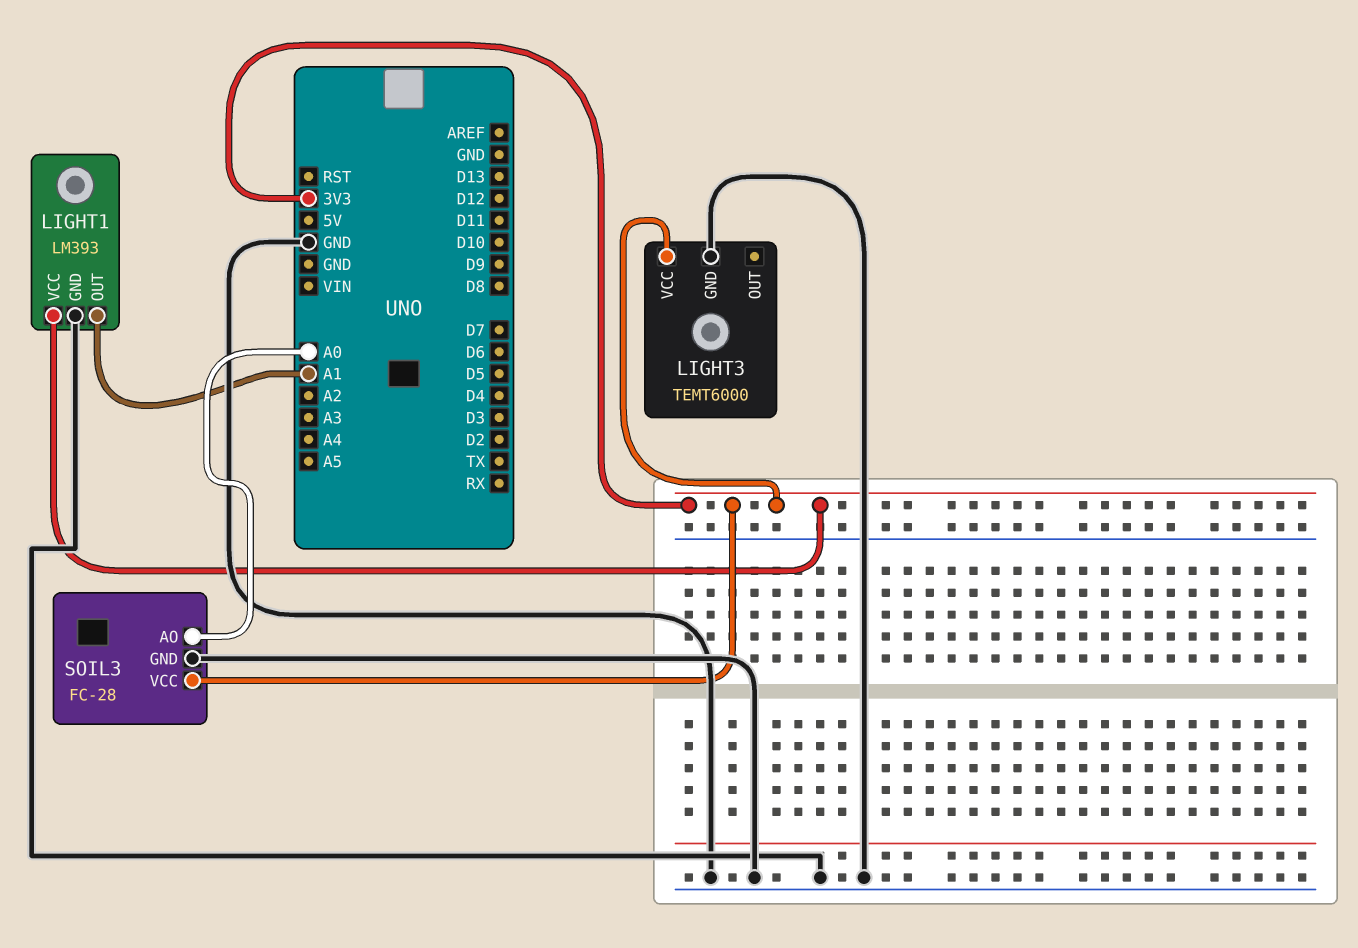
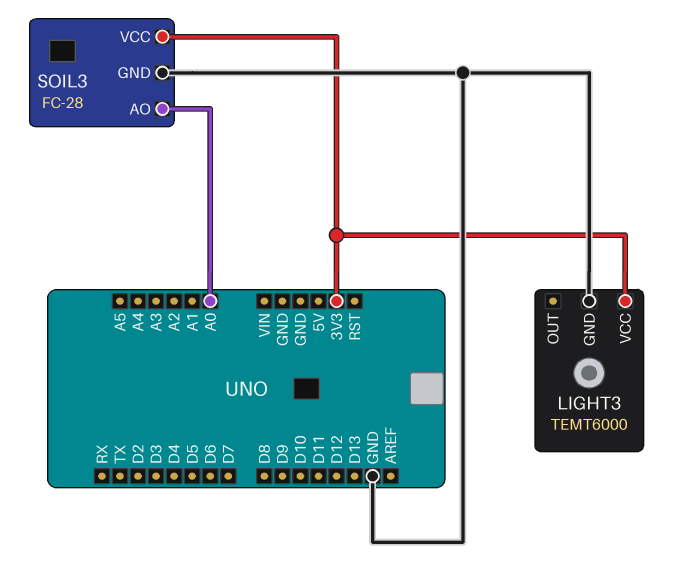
LIGHT1: LM393 -> none
LIGHT1 pin GND: GND -> none
LIGHT1 pin OUT: A1 -> none
LIGHT1 pin VCC: 3V3 -> none

